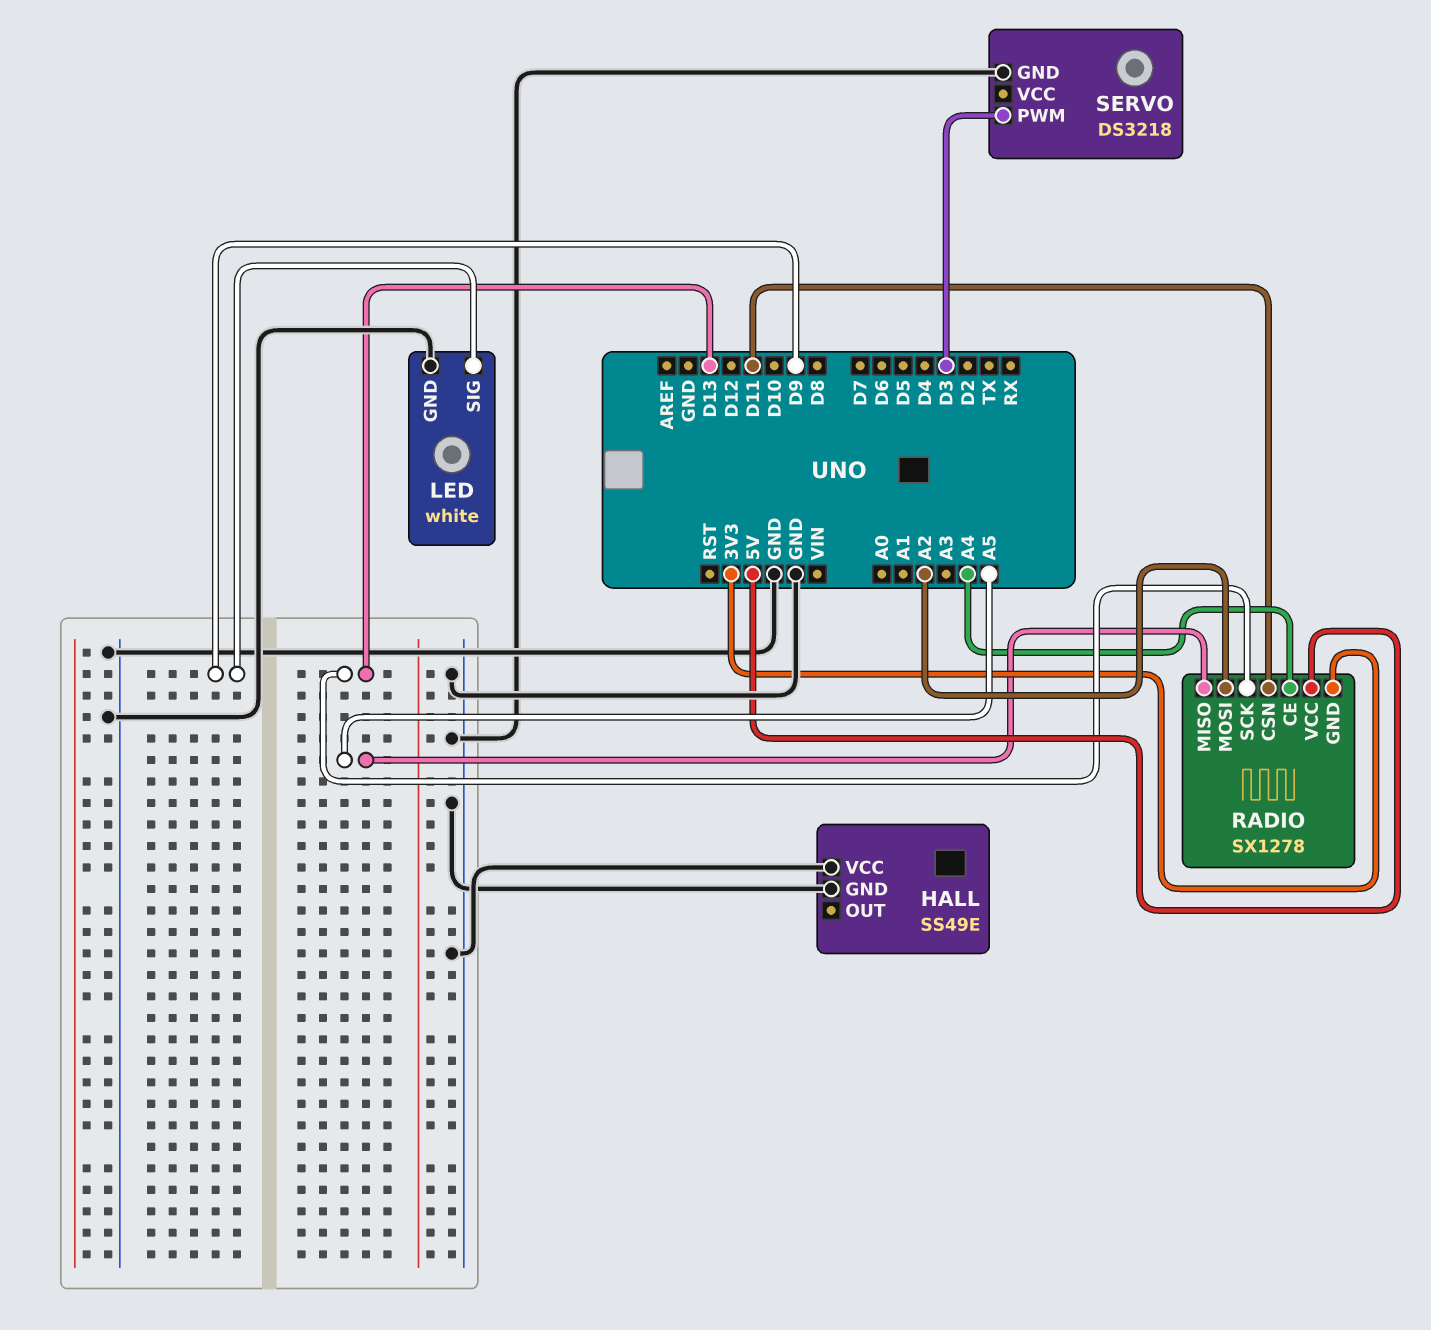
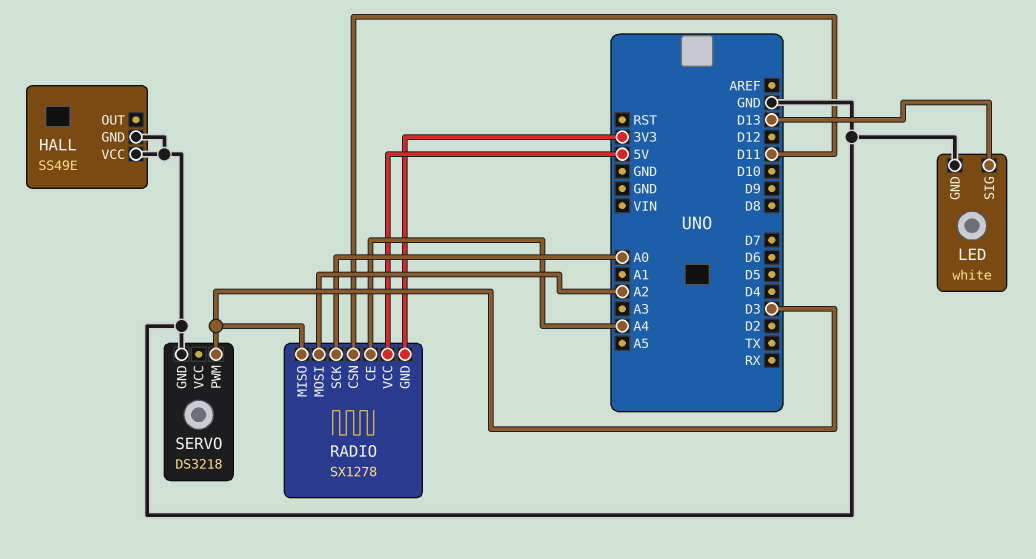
LED pin SIG: D9 -> D13
RADIO pin MISO: A5 -> D3
RADIO pin SCK: D13 -> A0

